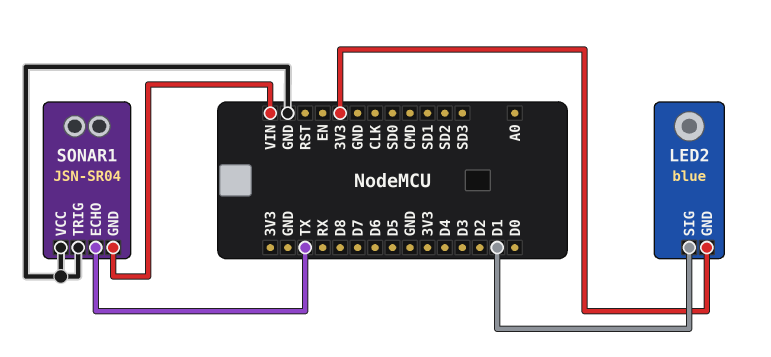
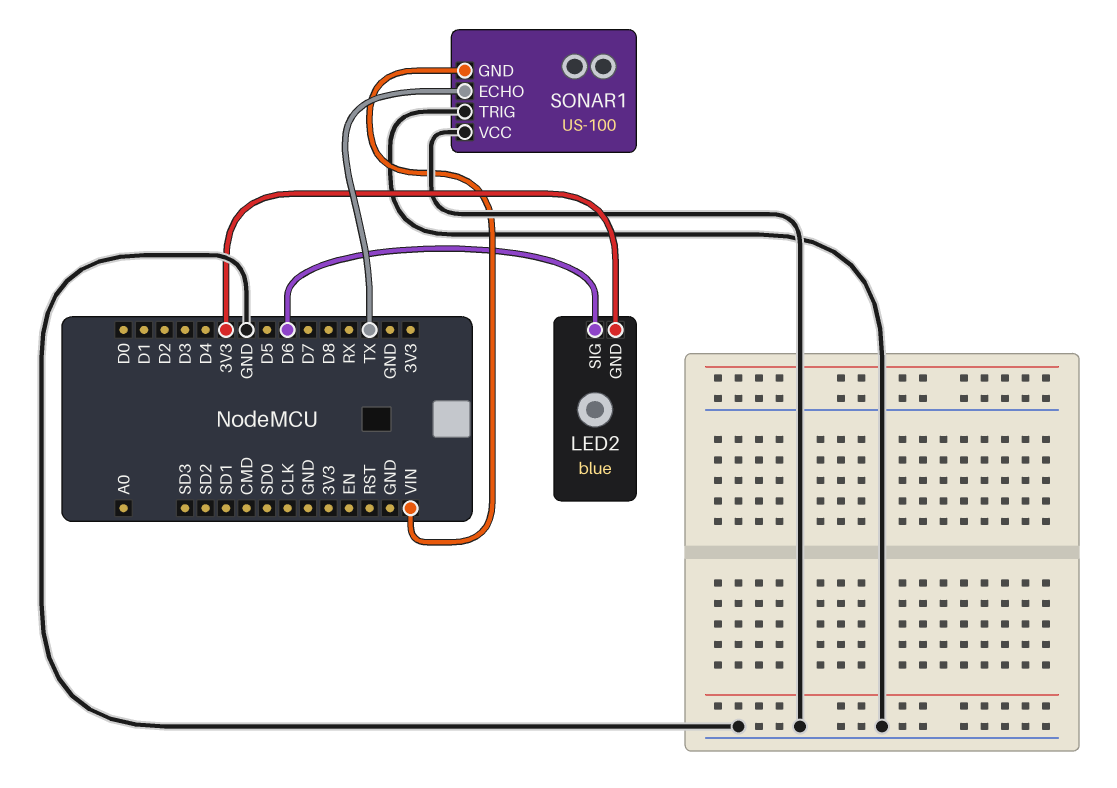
LED2 pin SIG: D1 -> D6
SONAR1: JSN-SR04 -> US-100

